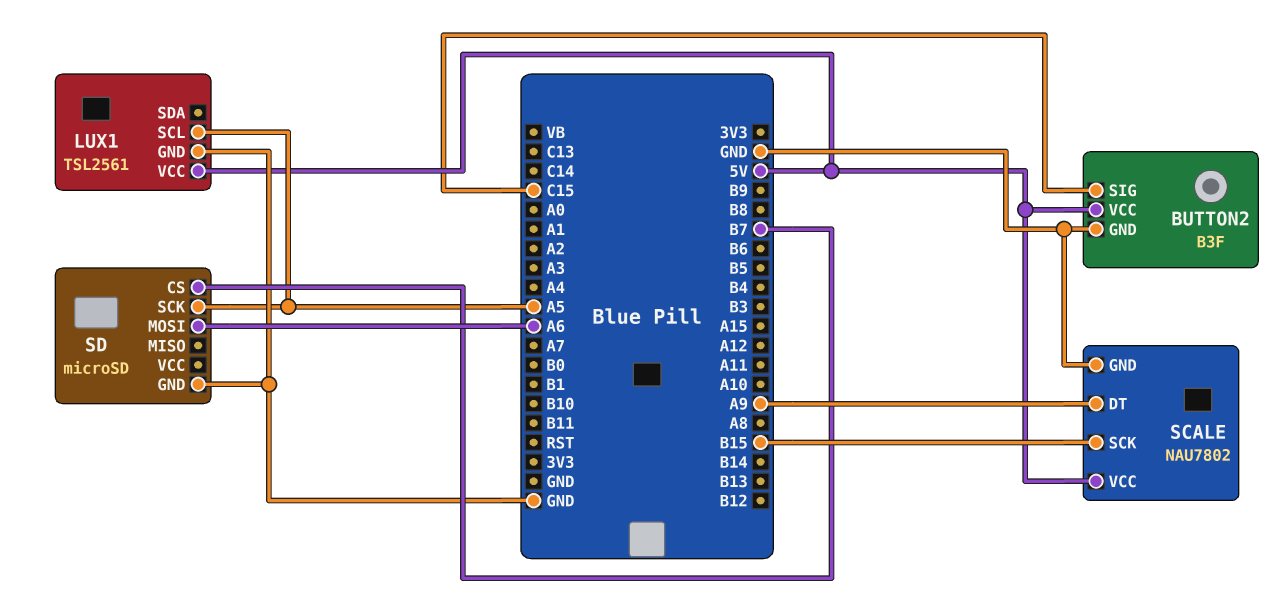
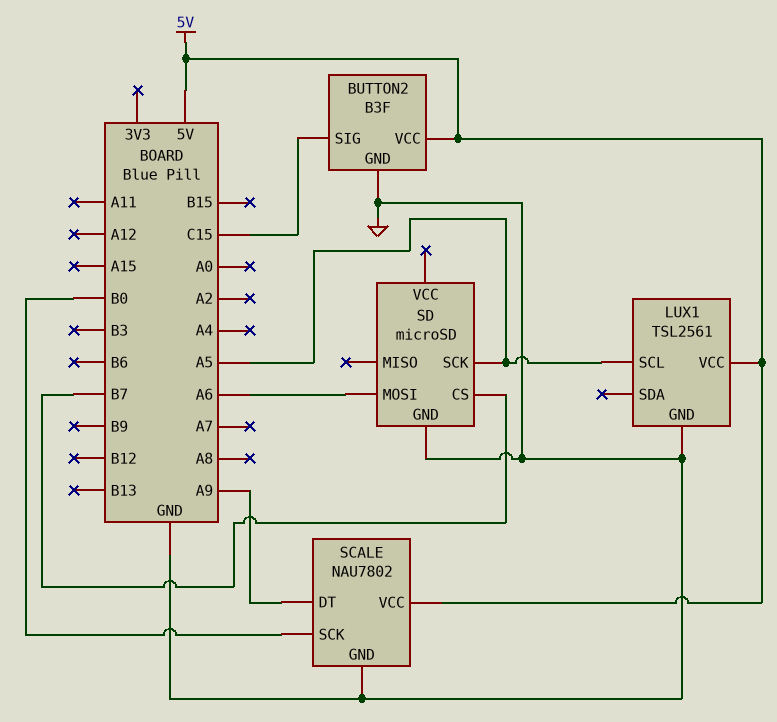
SCALE pin SCK: B15 -> B0

